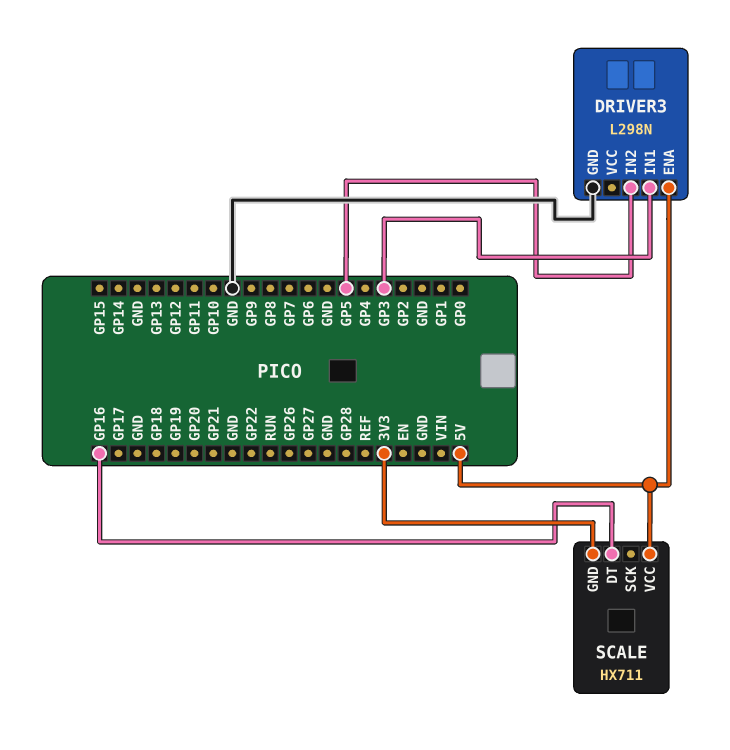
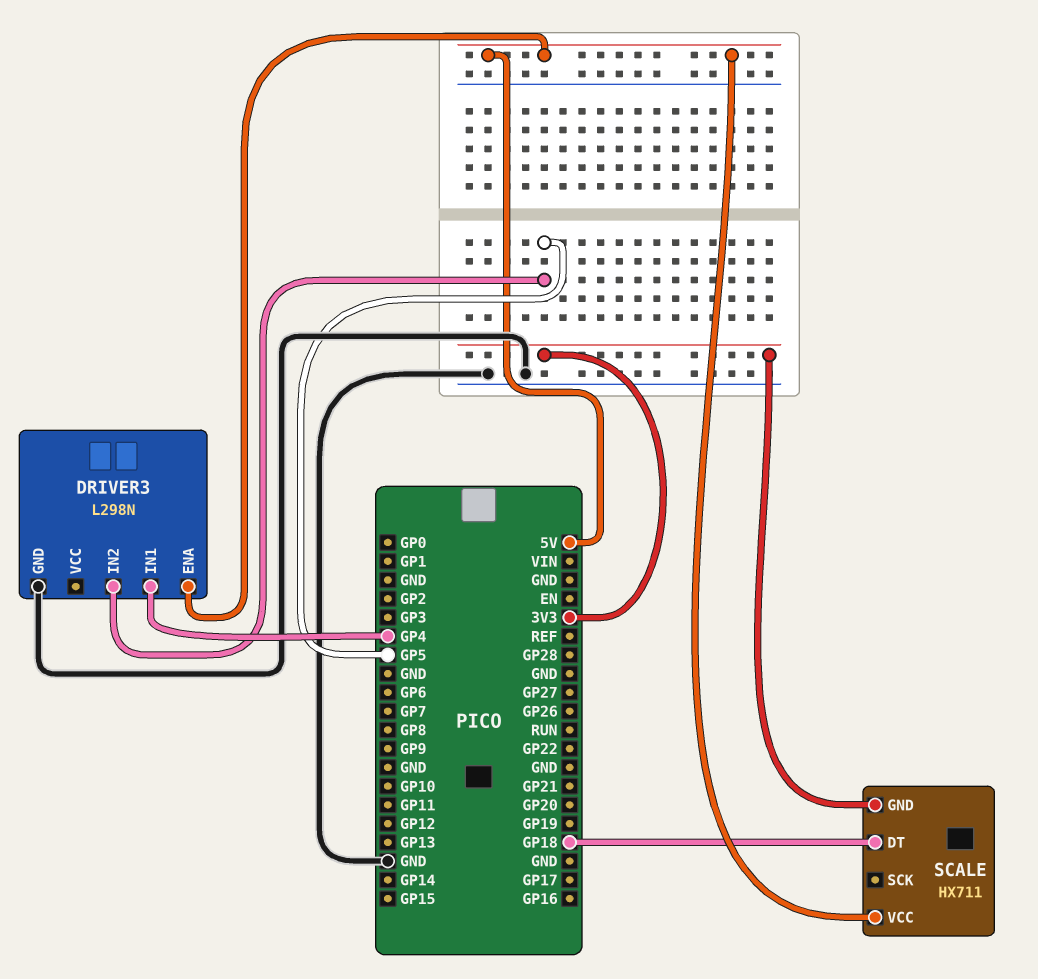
DRIVER3 pin IN1: GP3 -> GP4
SCALE pin DT: GP16 -> GP18

